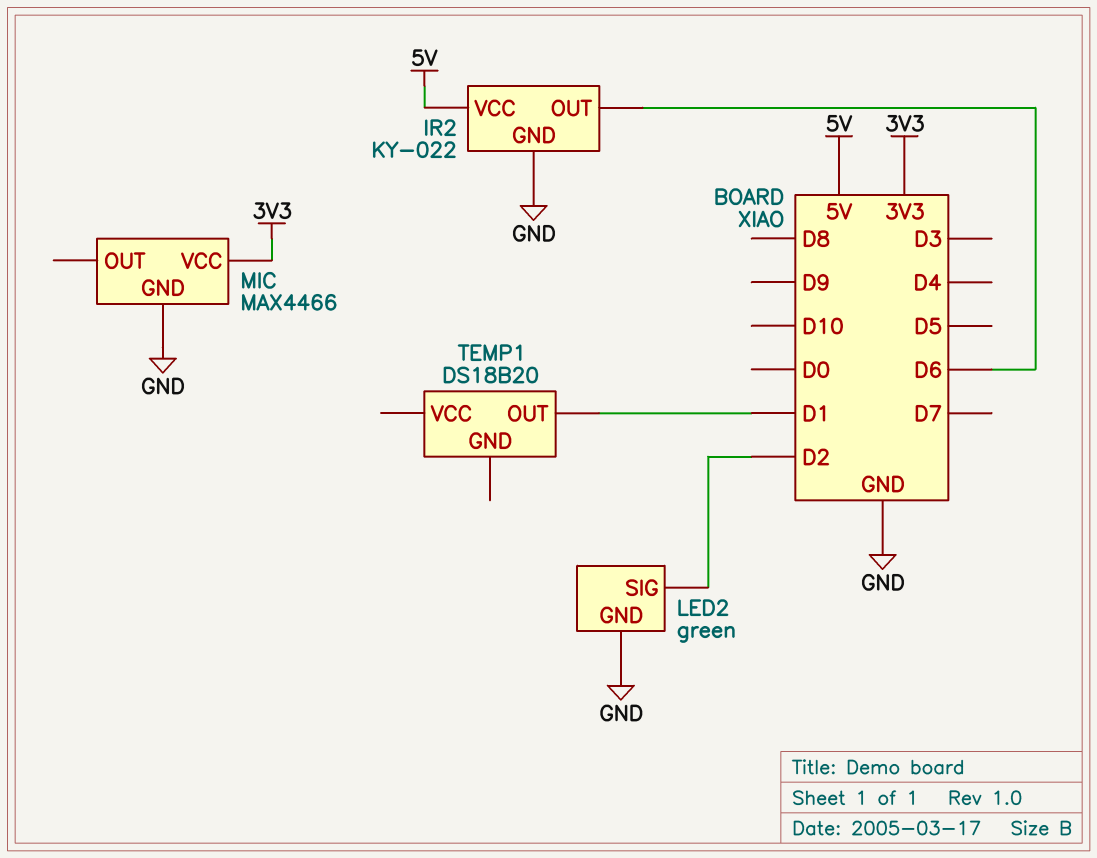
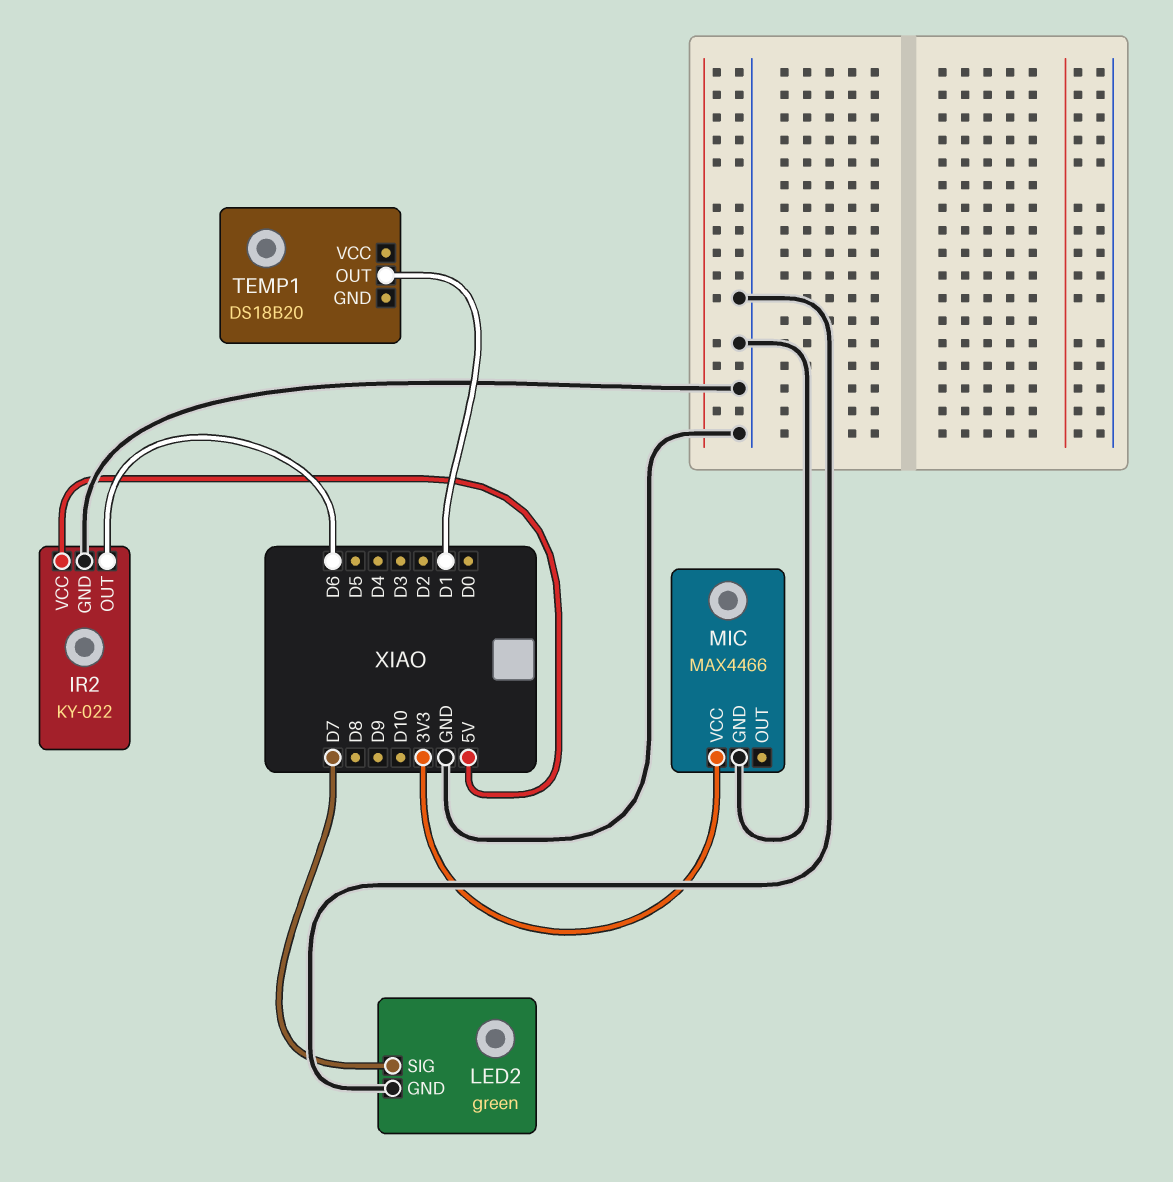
LED2 pin SIG: D2 -> D7

